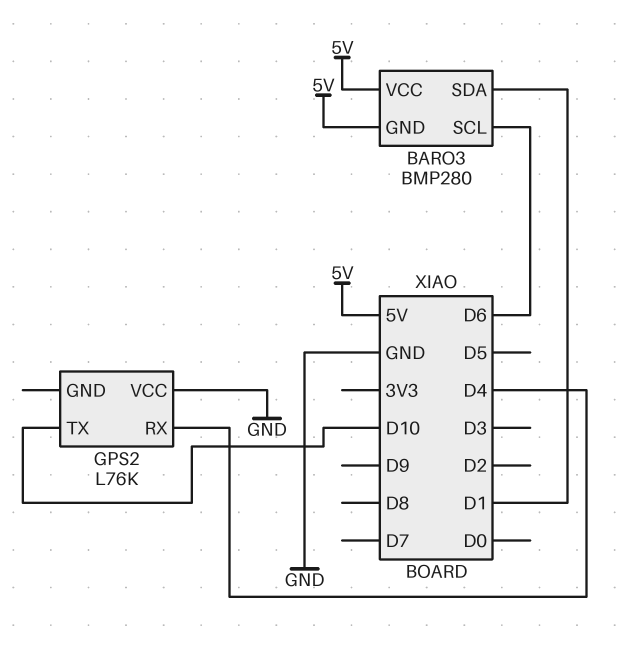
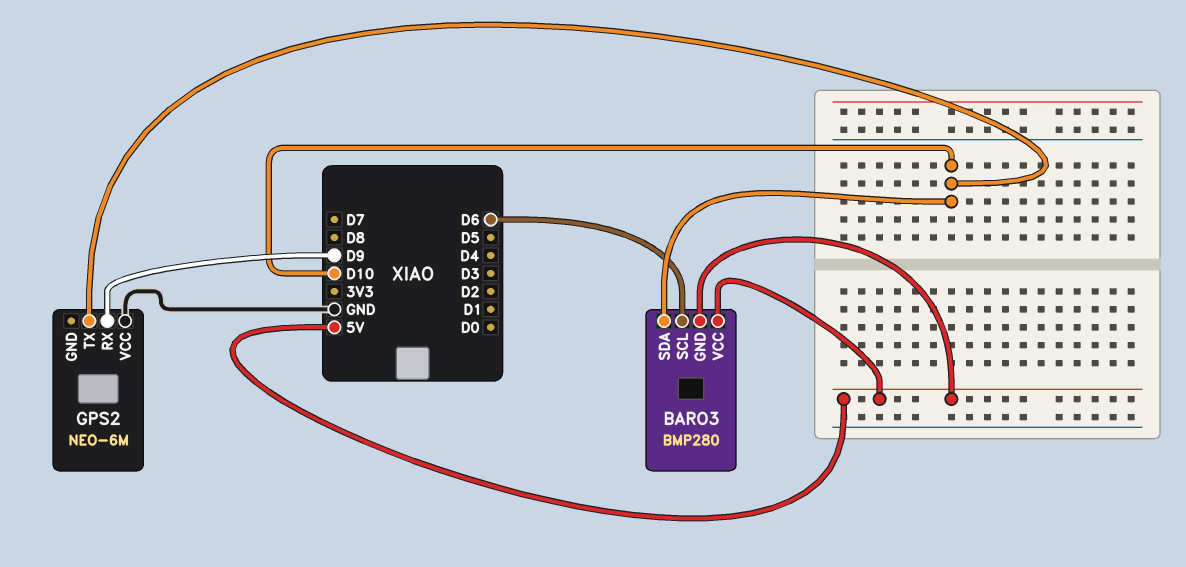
BARO3 pin SDA: D1 -> D10
GPS2: L76K -> NEO-6M
GPS2 pin RX: D4 -> D9

